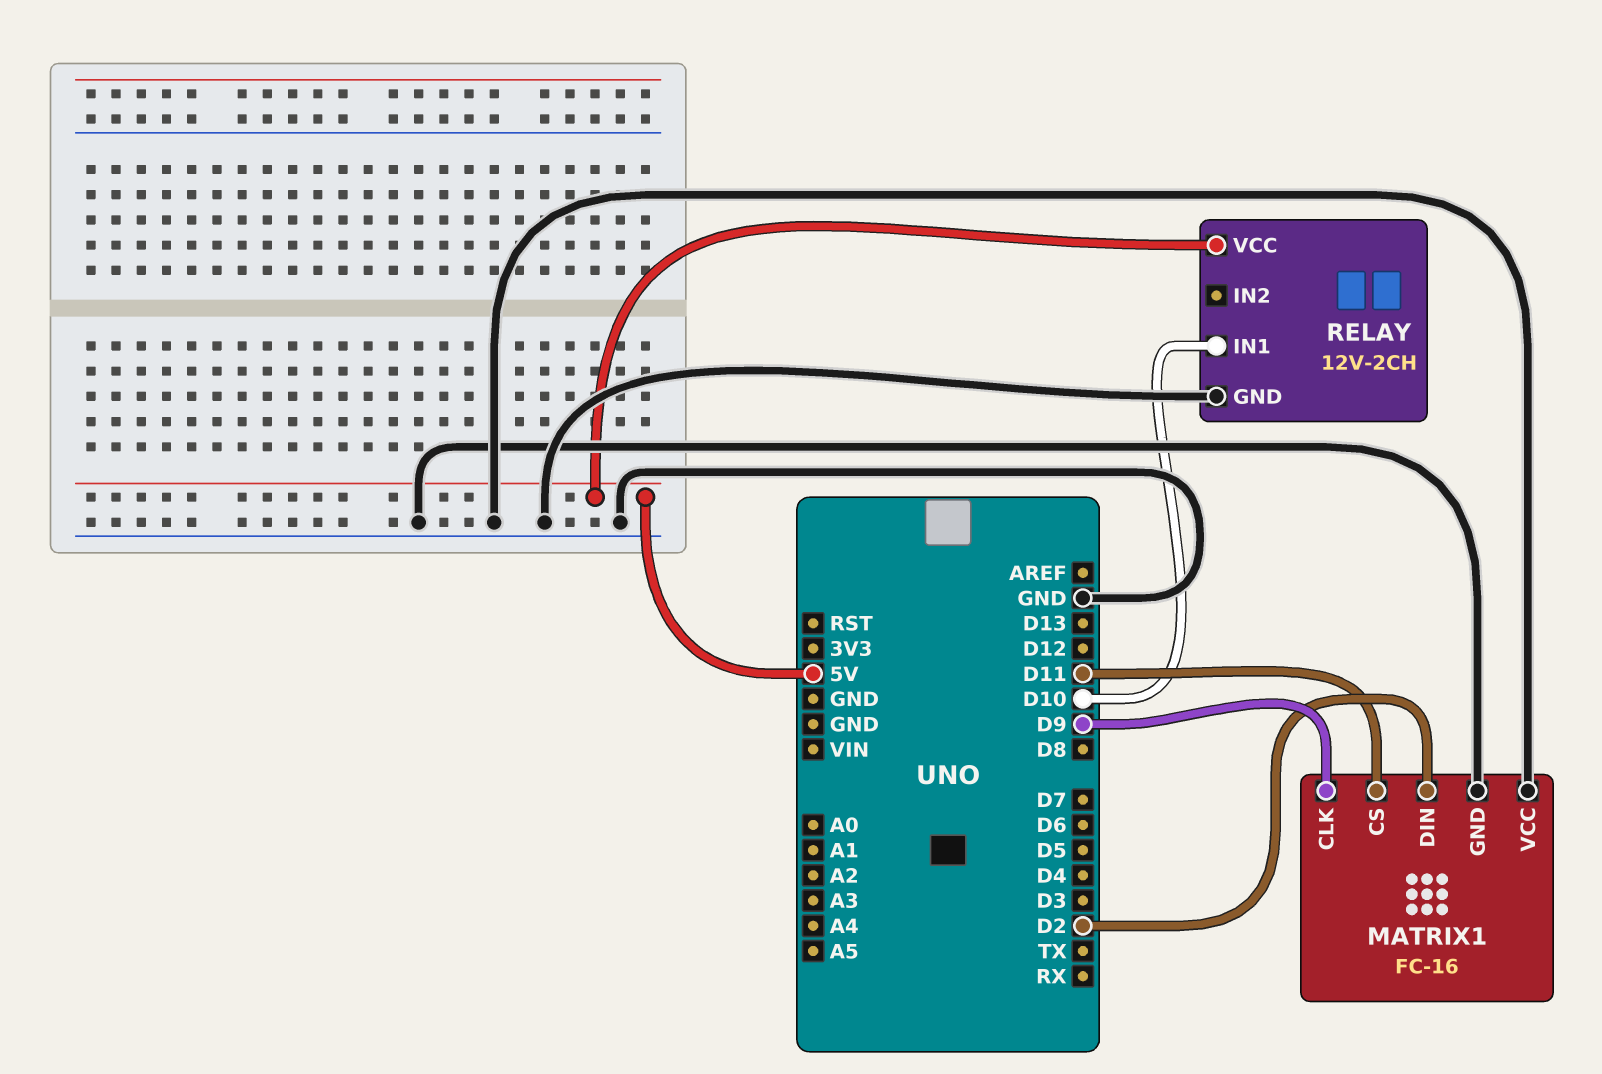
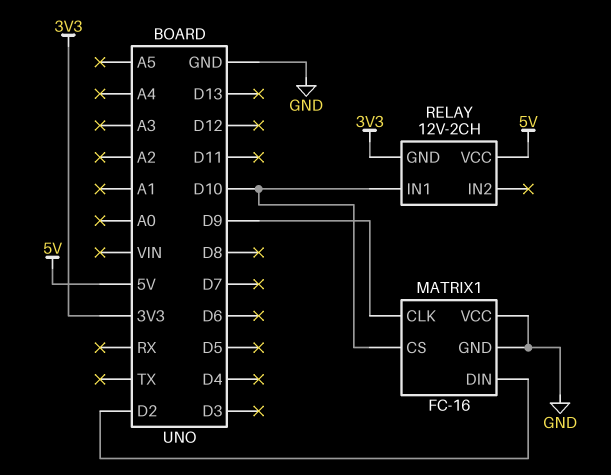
MATRIX1 pin CS: D11 -> D10
RELAY pin GND: GND -> 3V3

